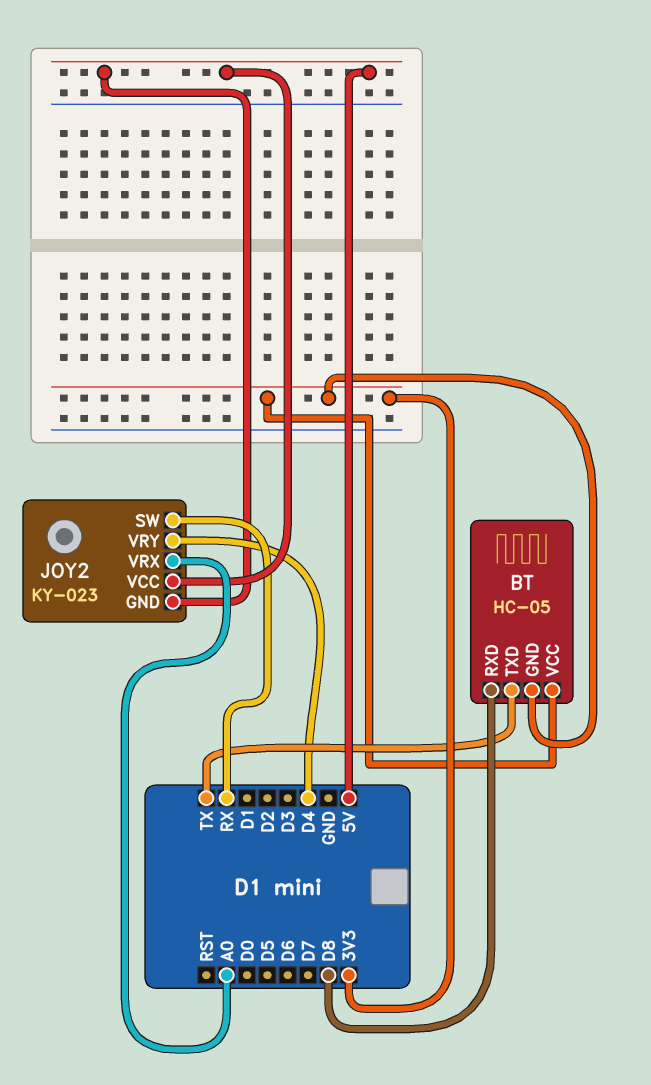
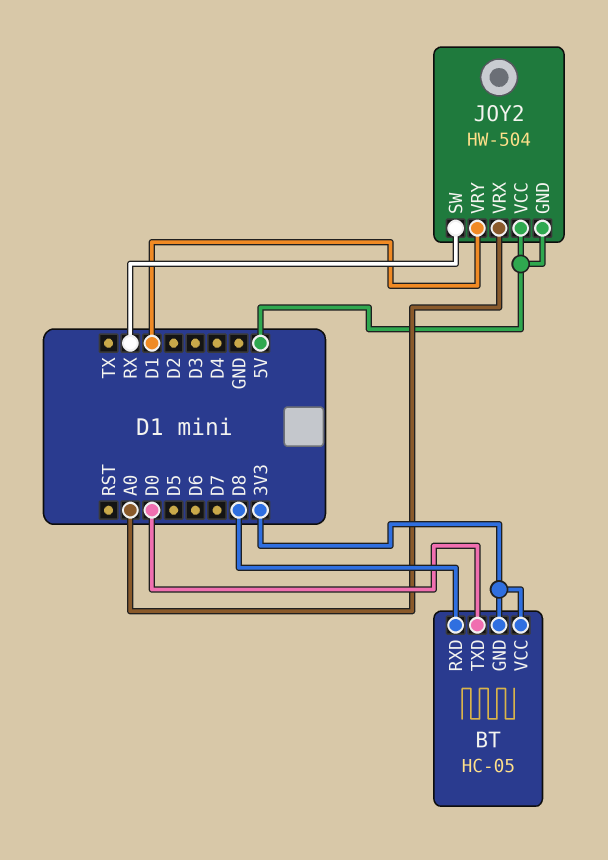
BT pin TXD: TX -> D0
JOY2: KY-023 -> HW-504
JOY2 pin VRY: D4 -> D1

